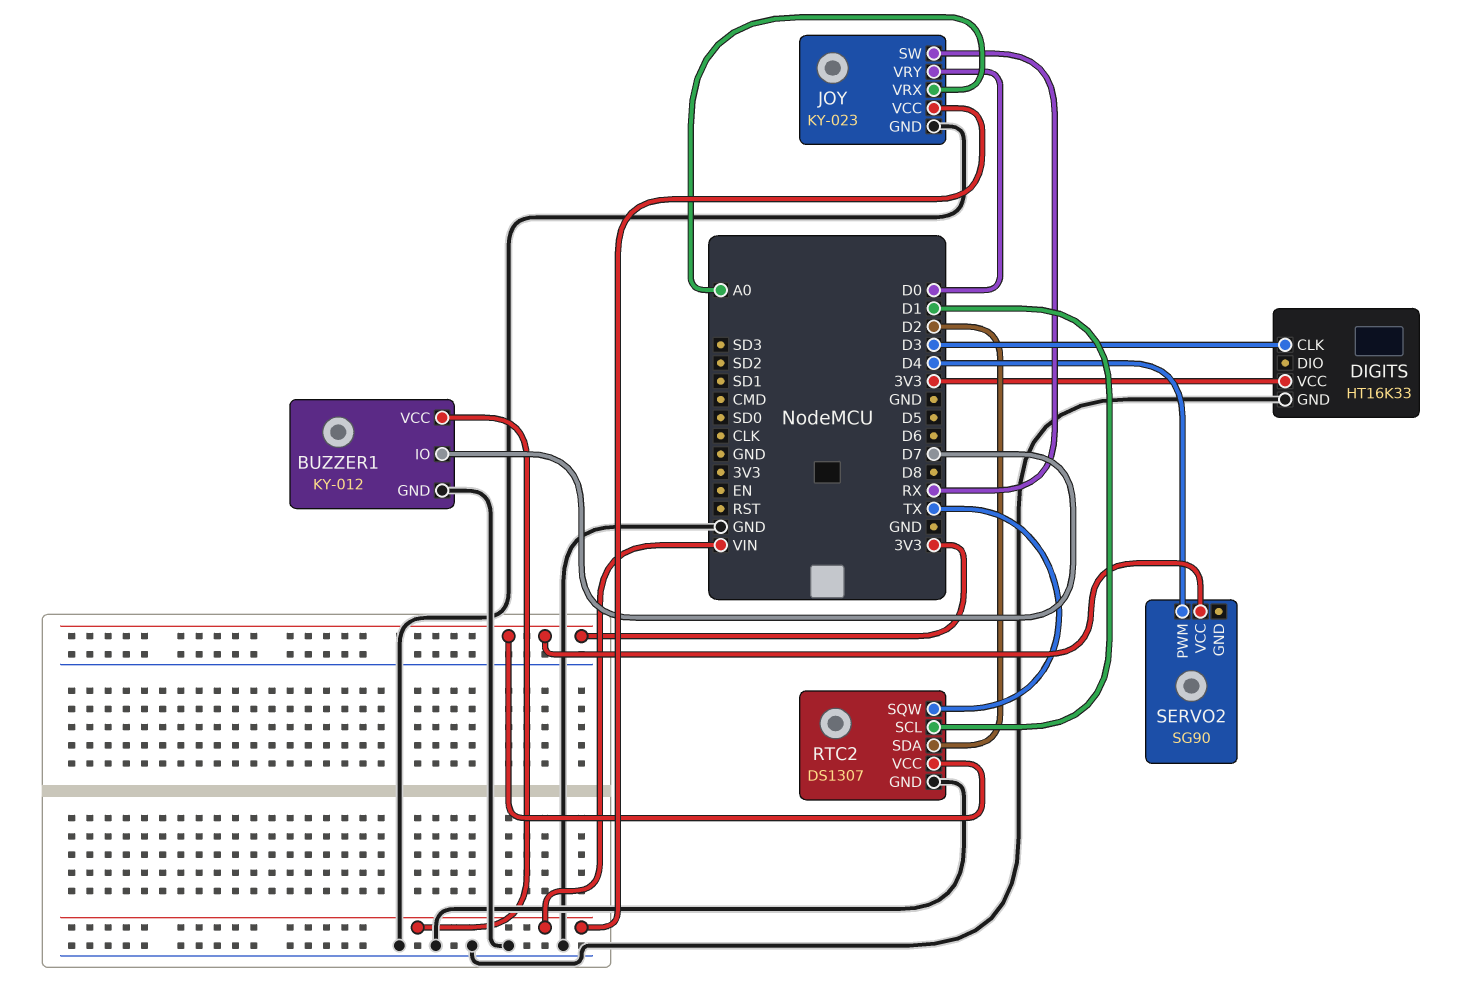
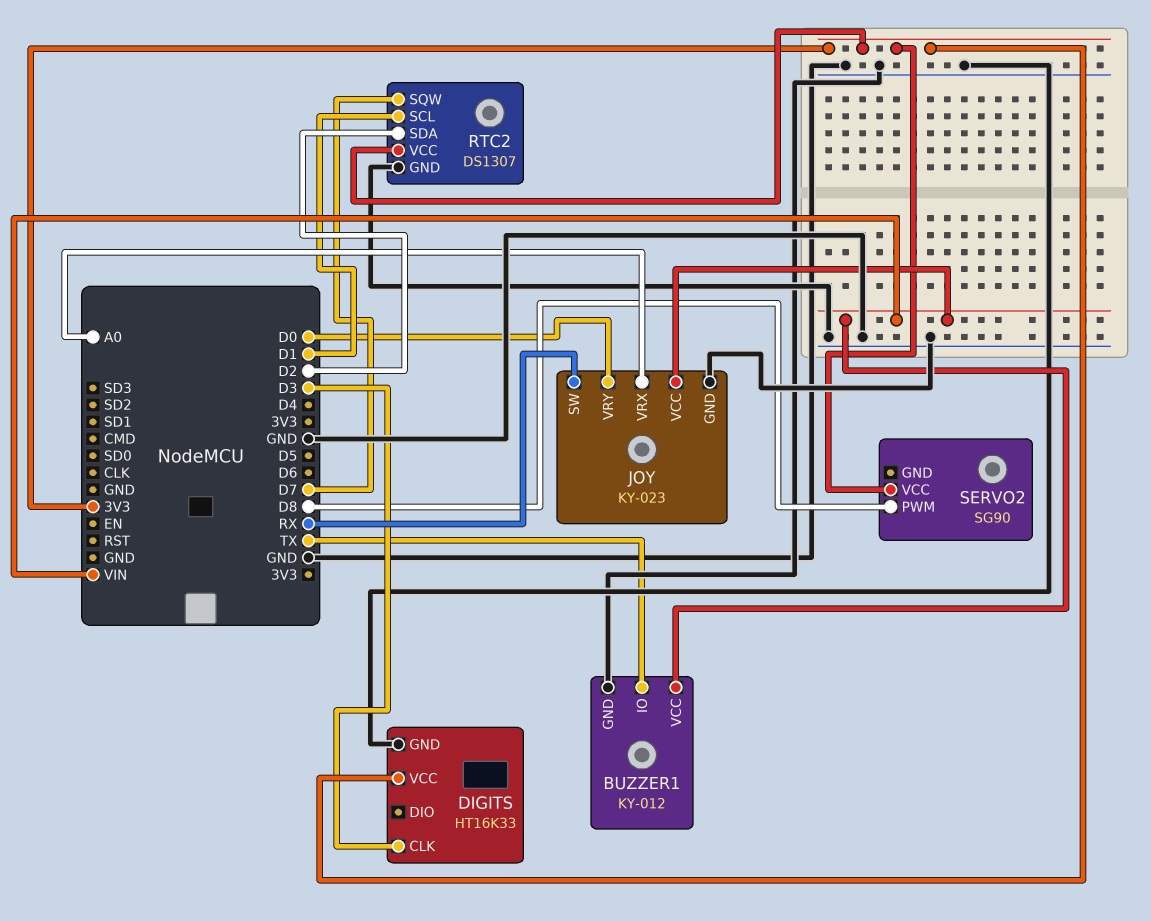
BUZZER1 pin IO: D7 -> TX
RTC2 pin SQW: TX -> D7
SERVO2 pin PWM: D4 -> D8

